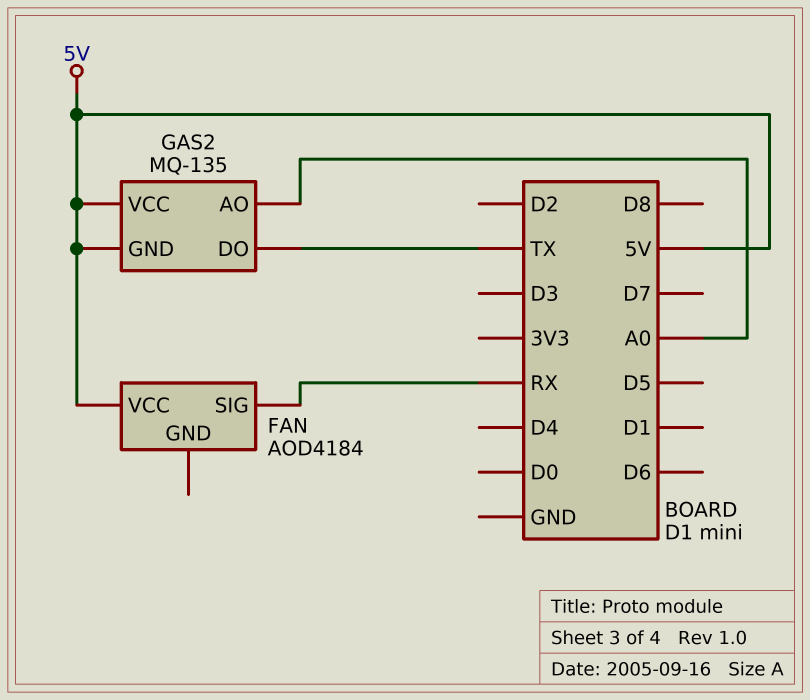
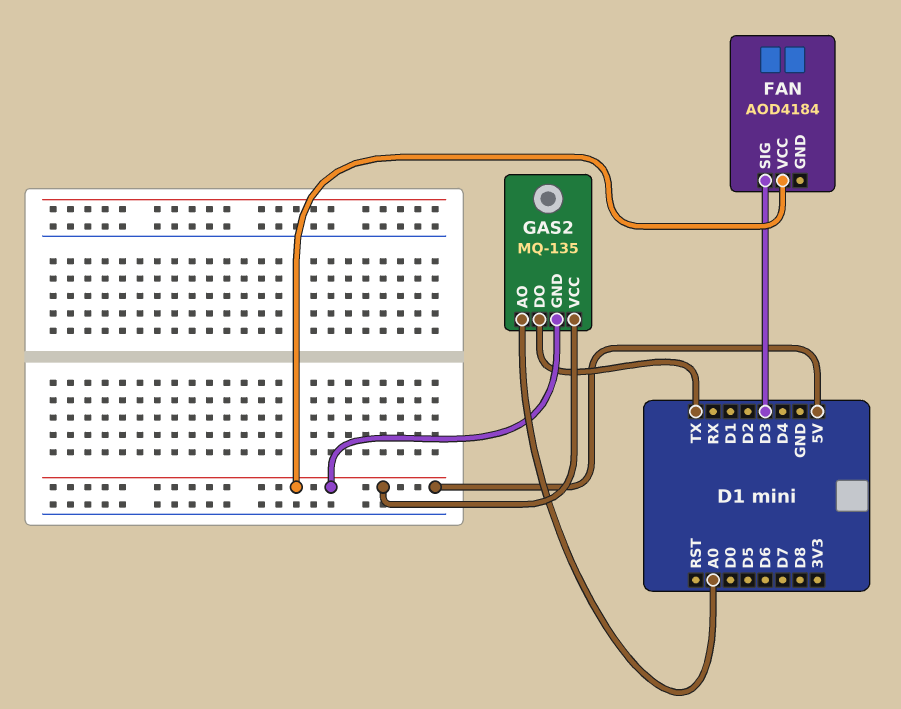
FAN pin SIG: RX -> D3

